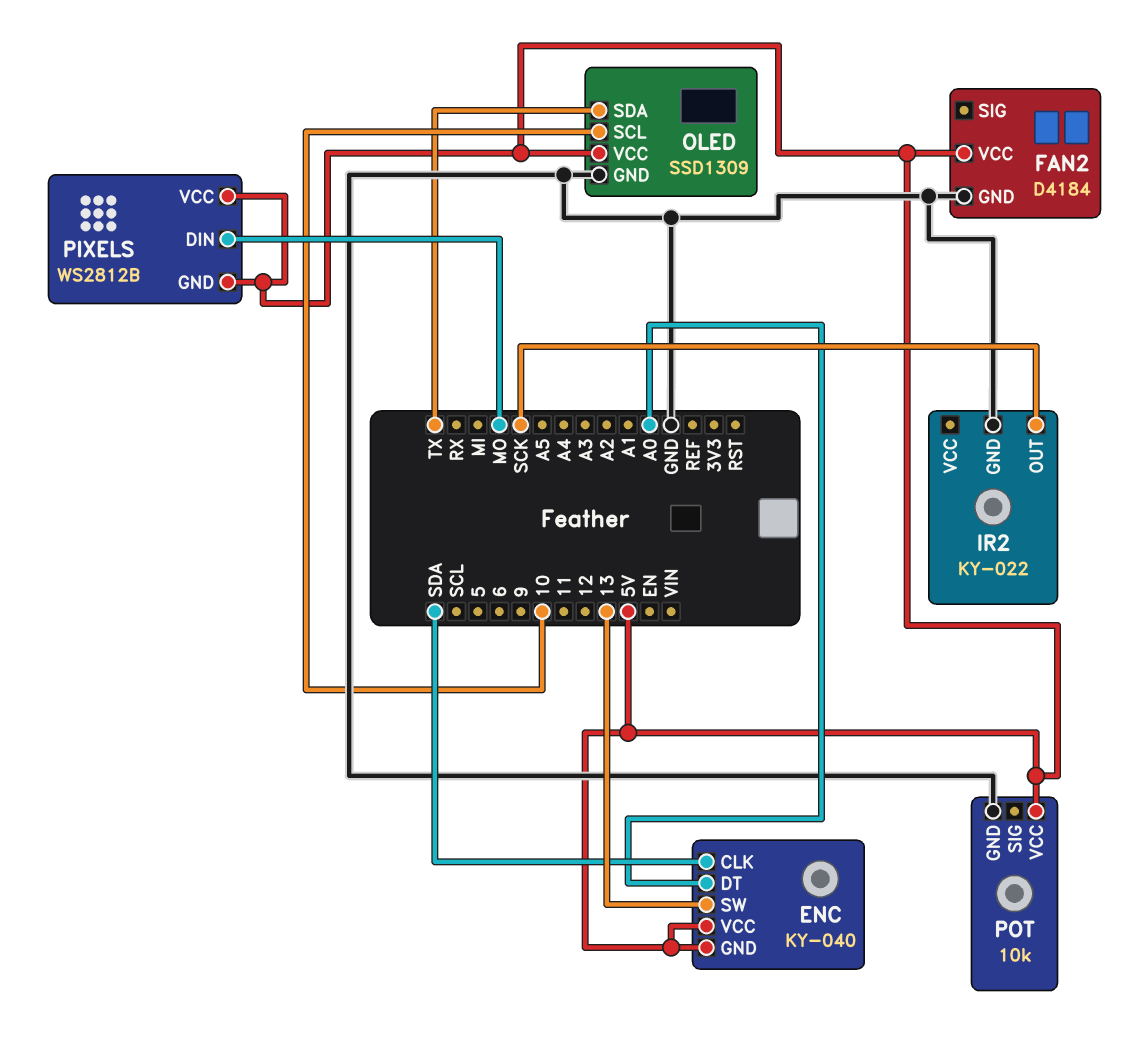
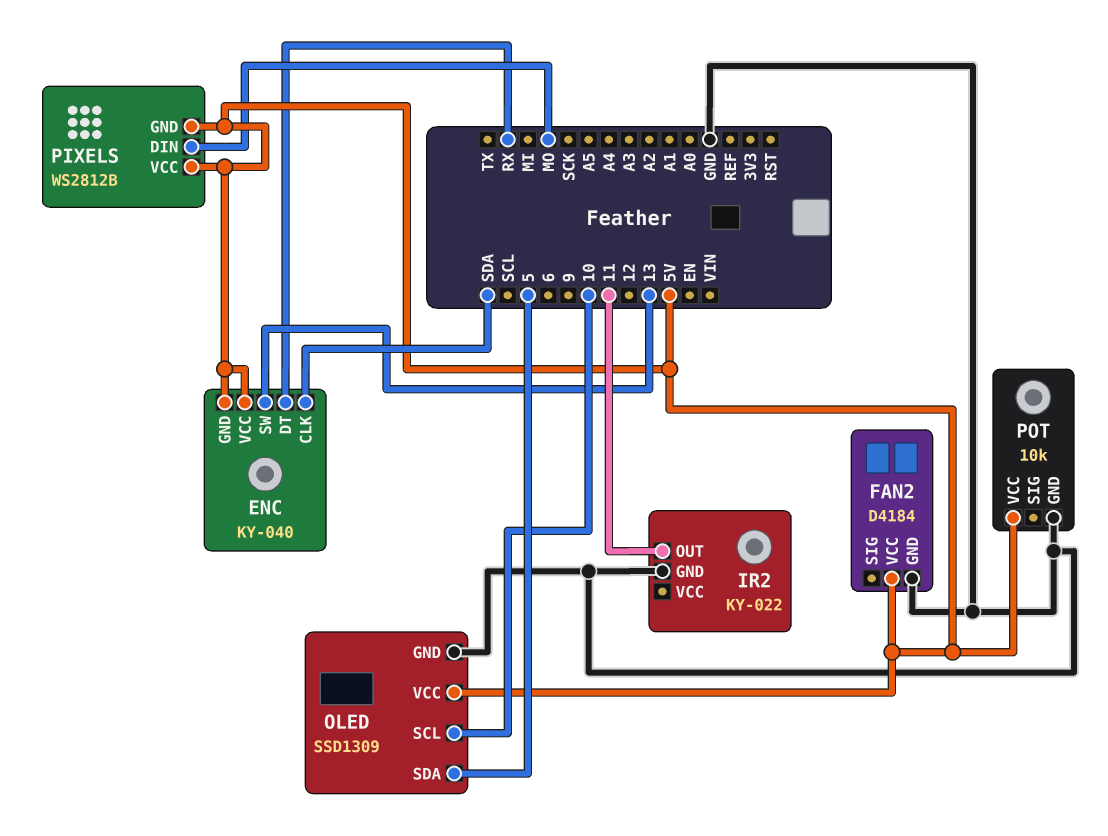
ENC pin DT: A0 -> RX
IR2 pin OUT: SCK -> 11
OLED pin SDA: TX -> 5

